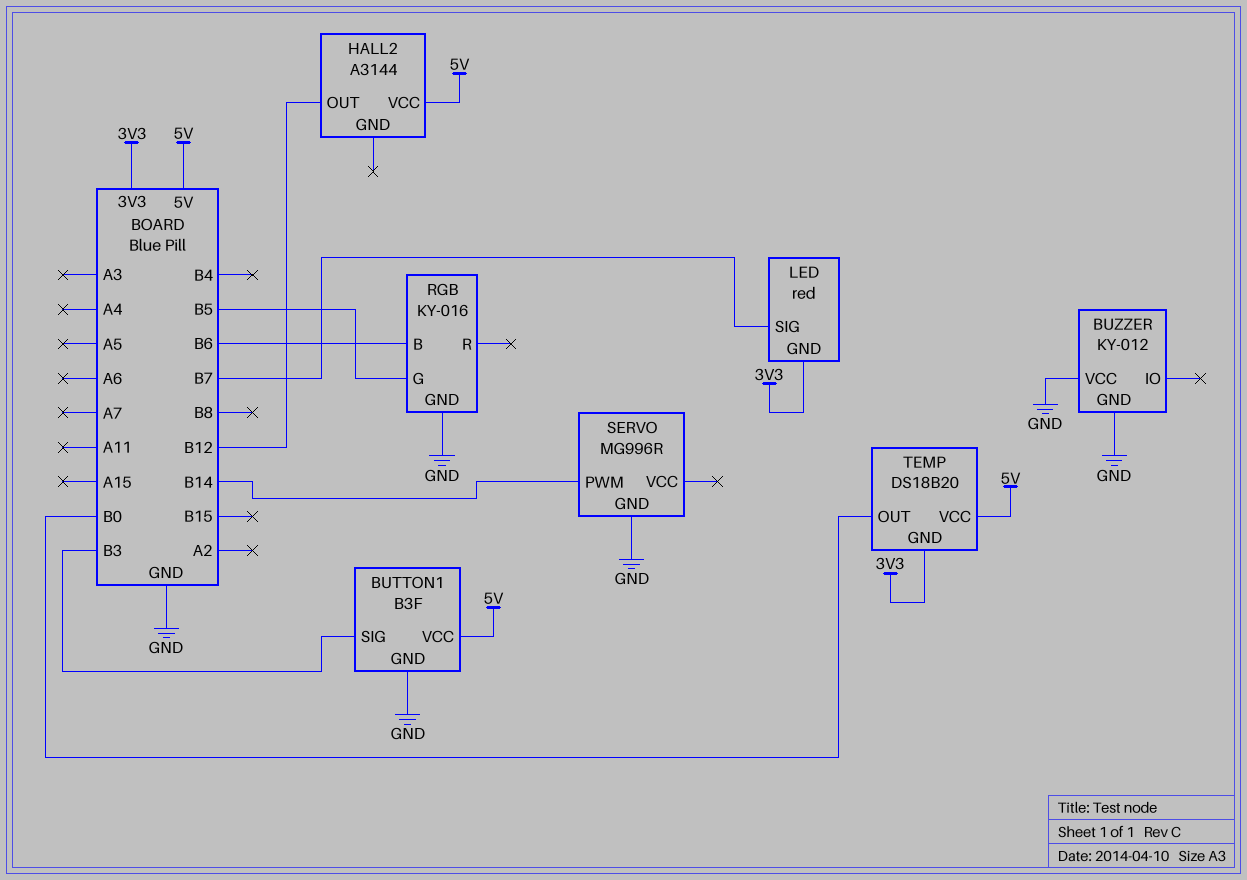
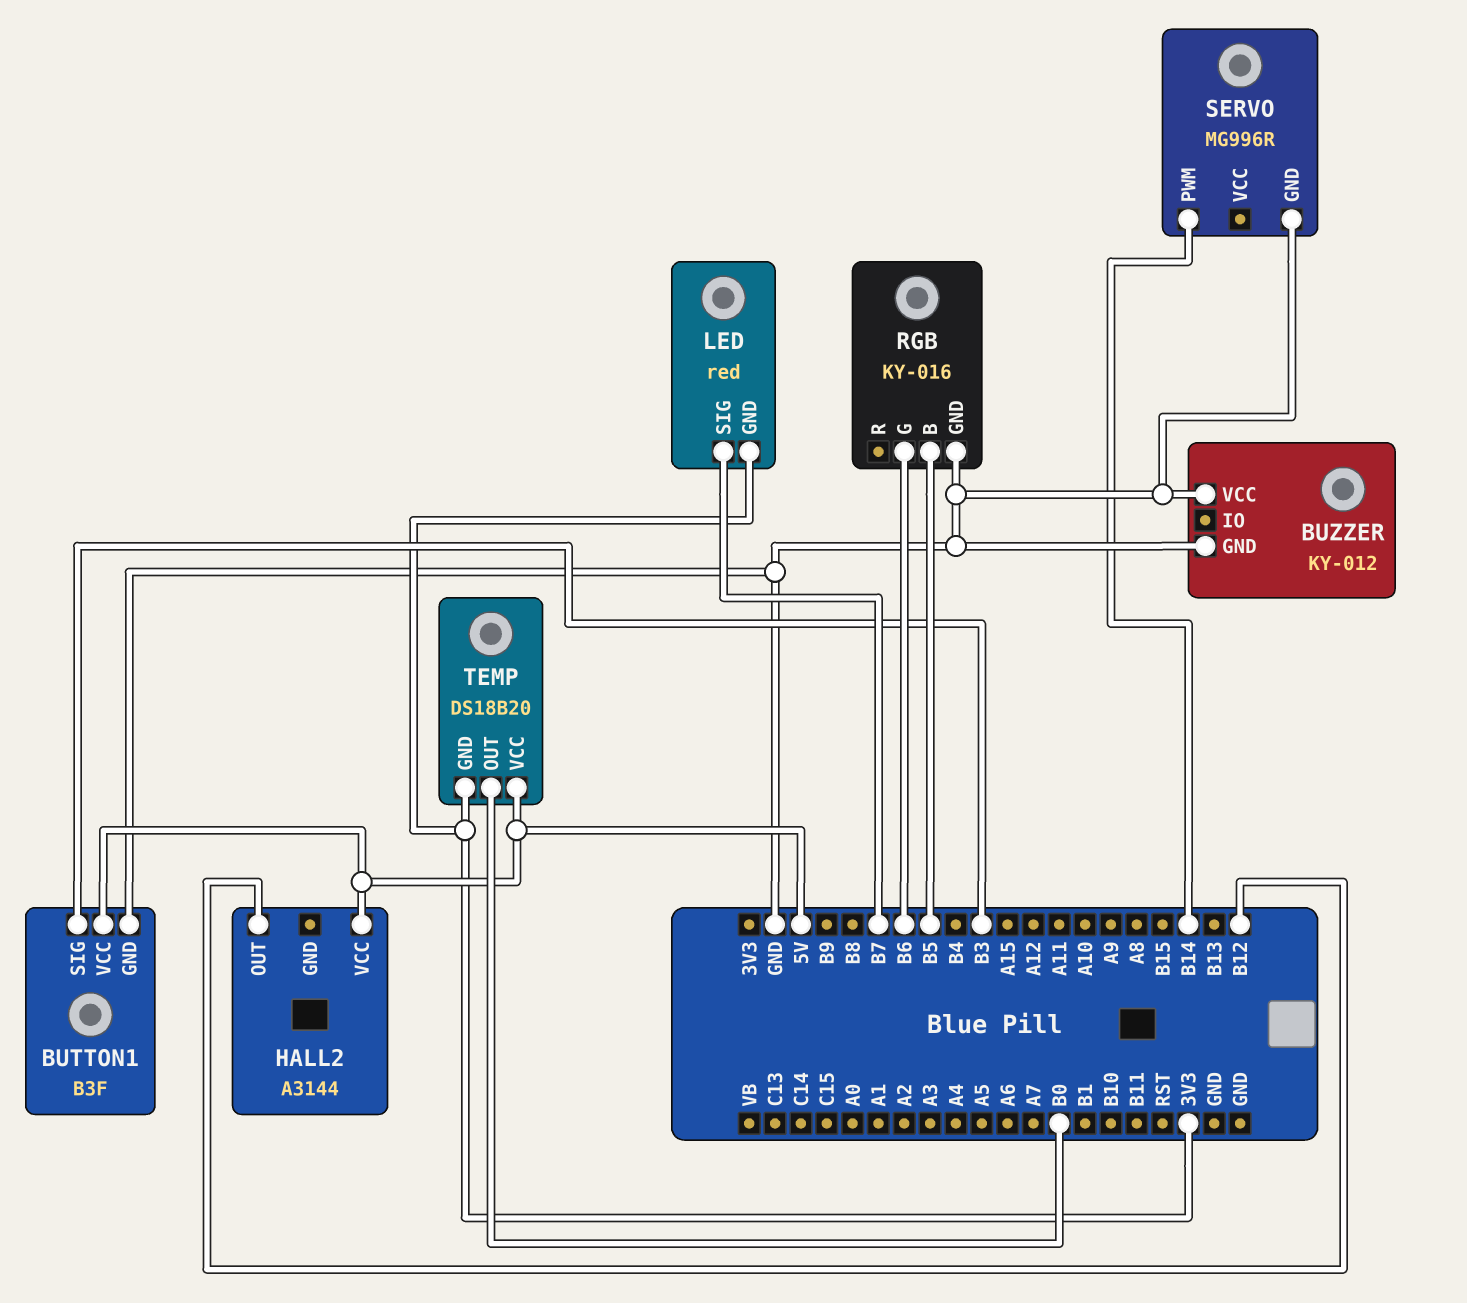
RGB pin B: B6 -> B5
RGB pin G: B5 -> B6

